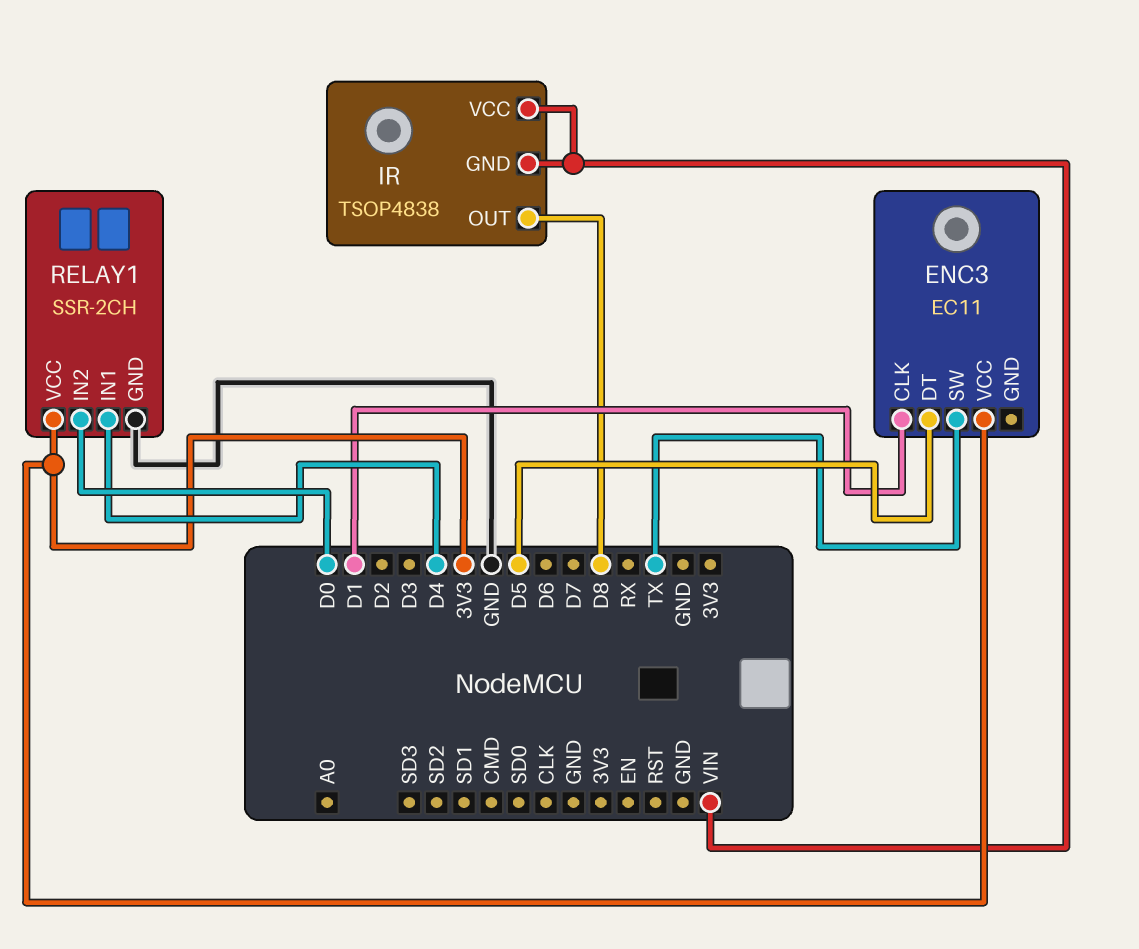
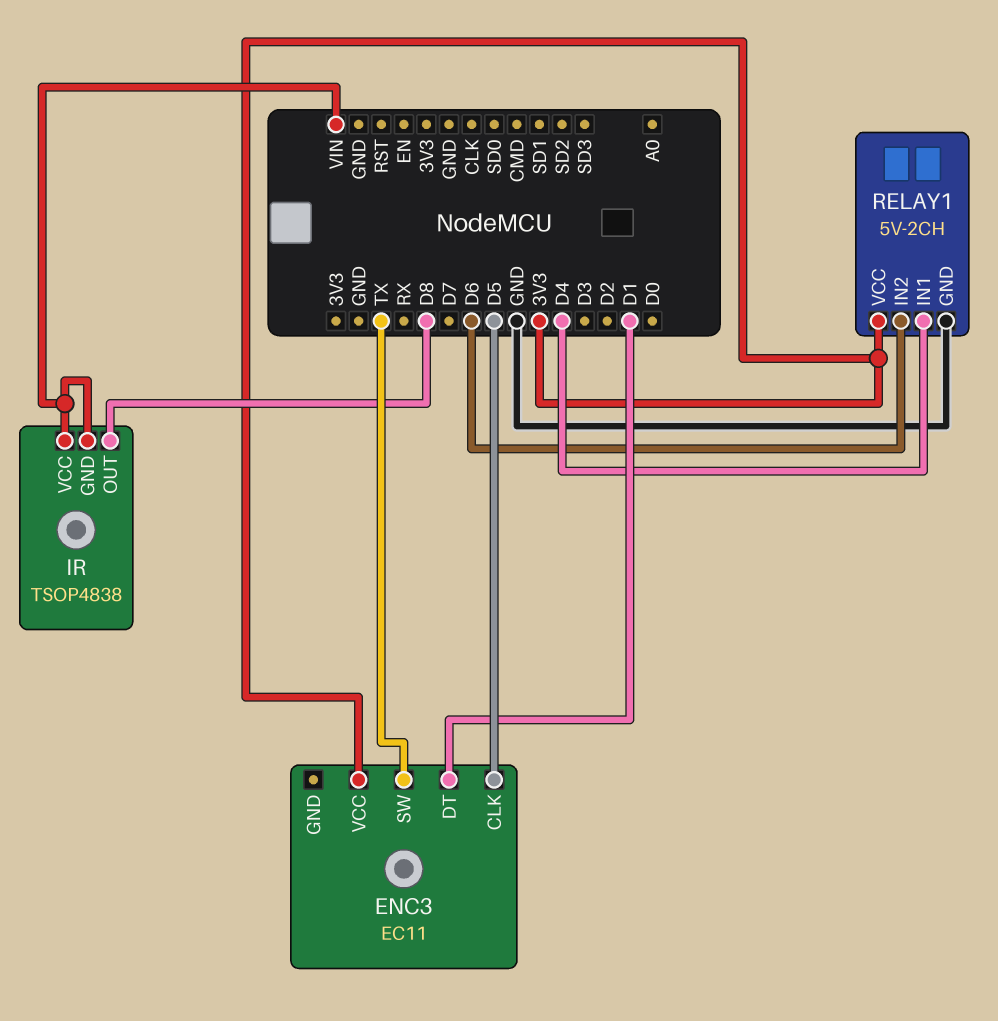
ENC3 pin CLK: D1 -> D5
ENC3 pin DT: D5 -> D1
RELAY1: SSR-2CH -> 5V-2CH
RELAY1 pin IN2: D0 -> D6

